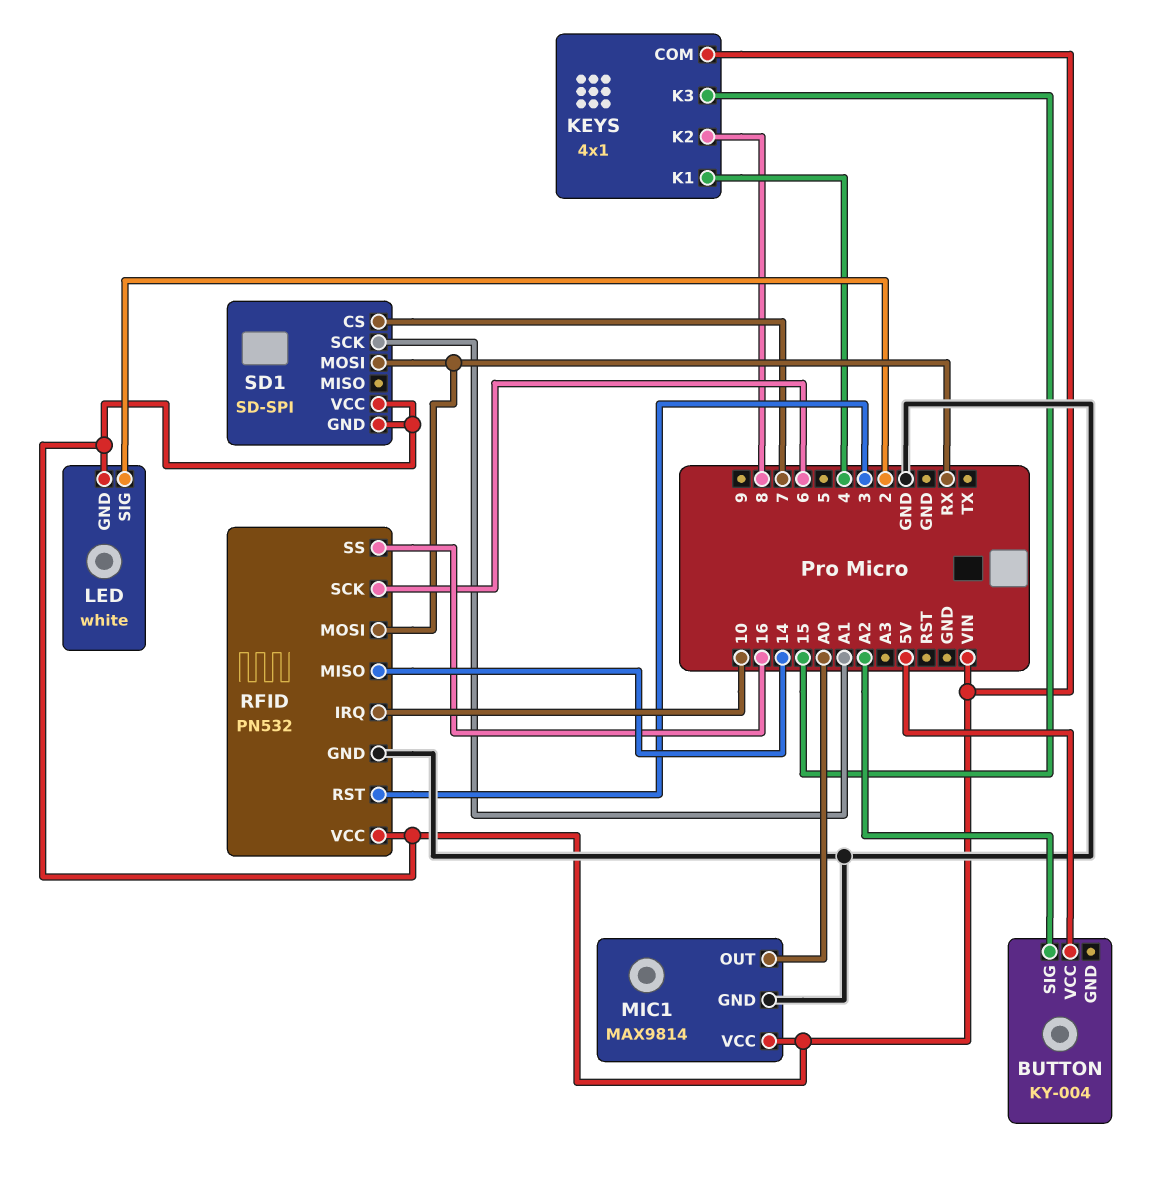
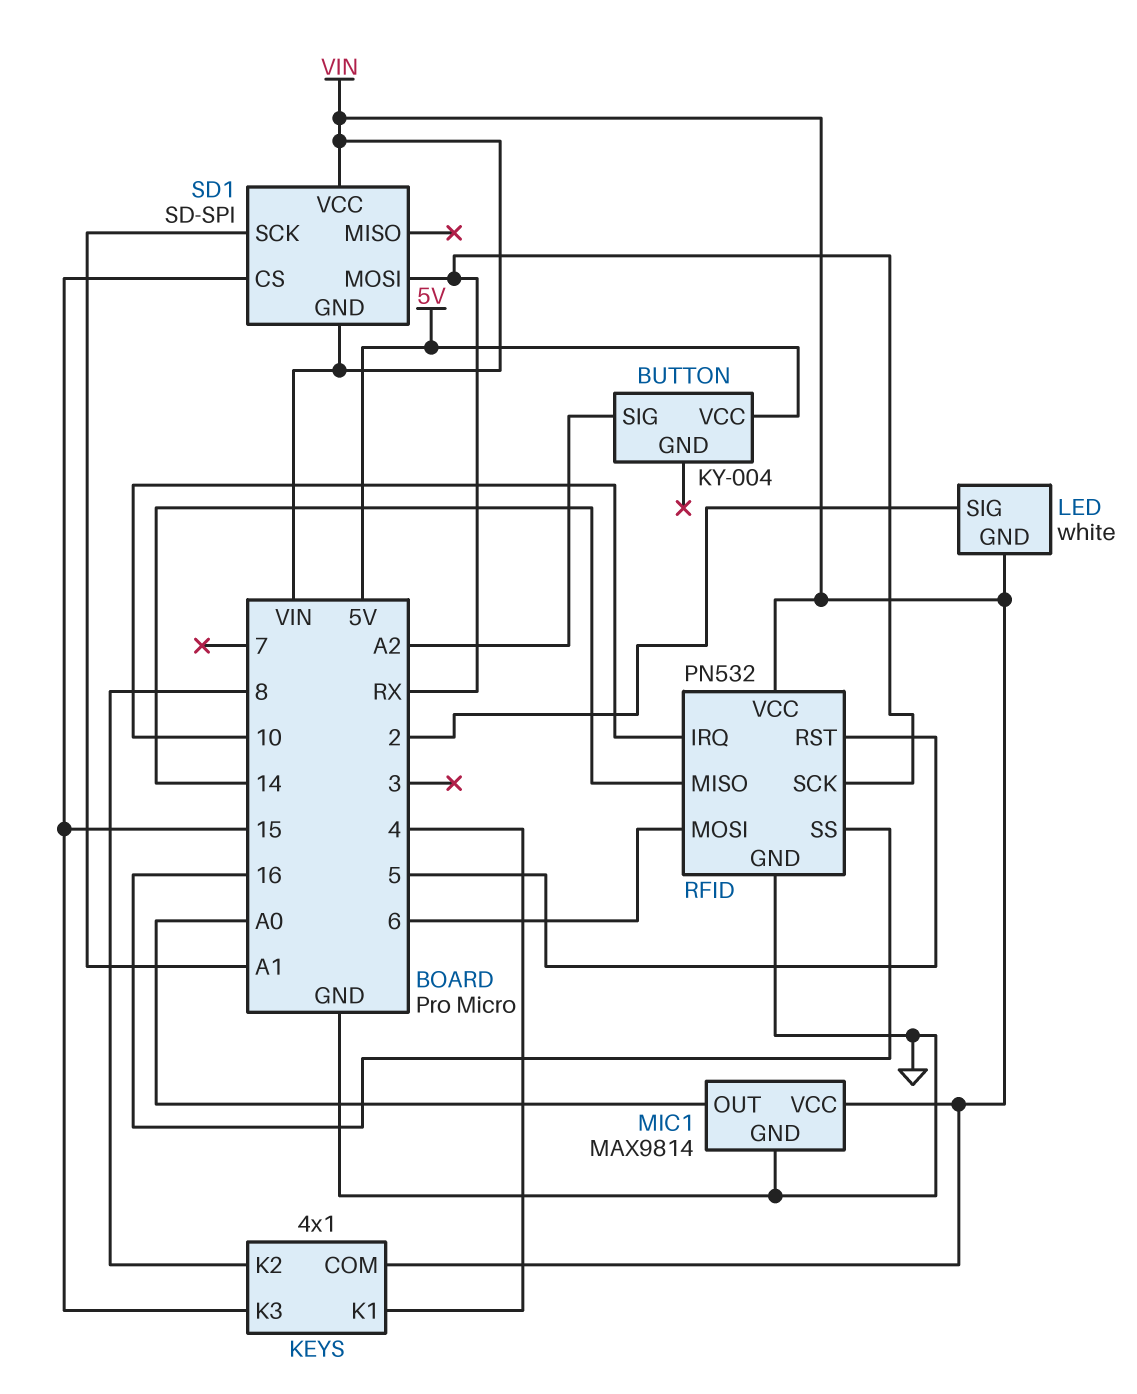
RFID pin MOSI: RX -> 6
RFID pin RST: 3 -> 5
RFID pin SCK: 6 -> RX
SD1 pin CS: 7 -> 15

